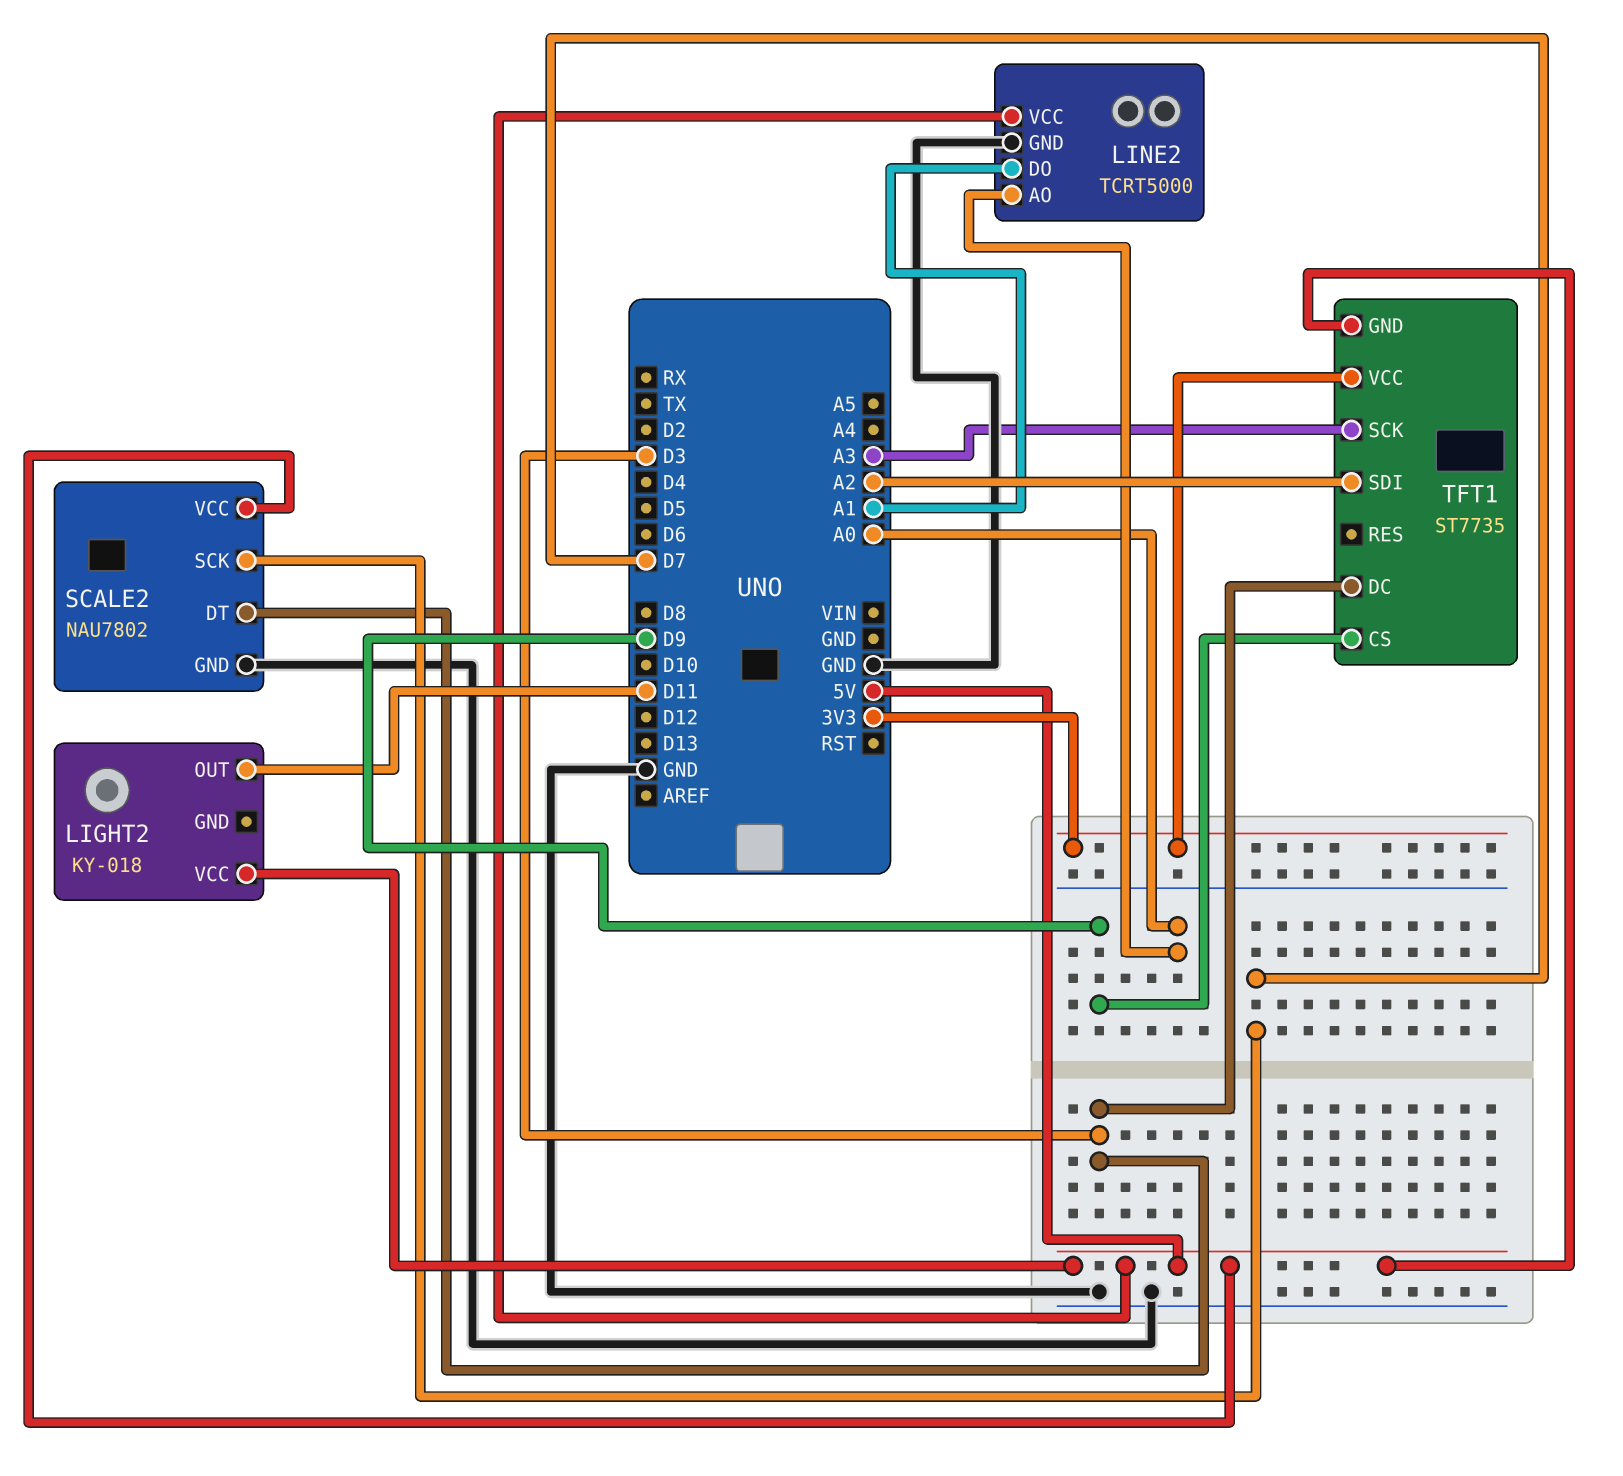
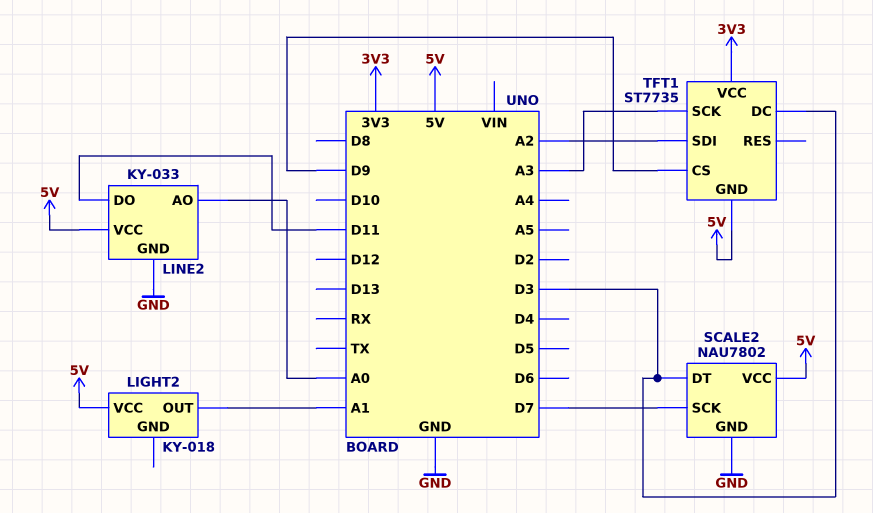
LIGHT2 pin OUT: D11 -> A1
LINE2: TCRT5000 -> KY-033
LINE2 pin DO: A1 -> D11

